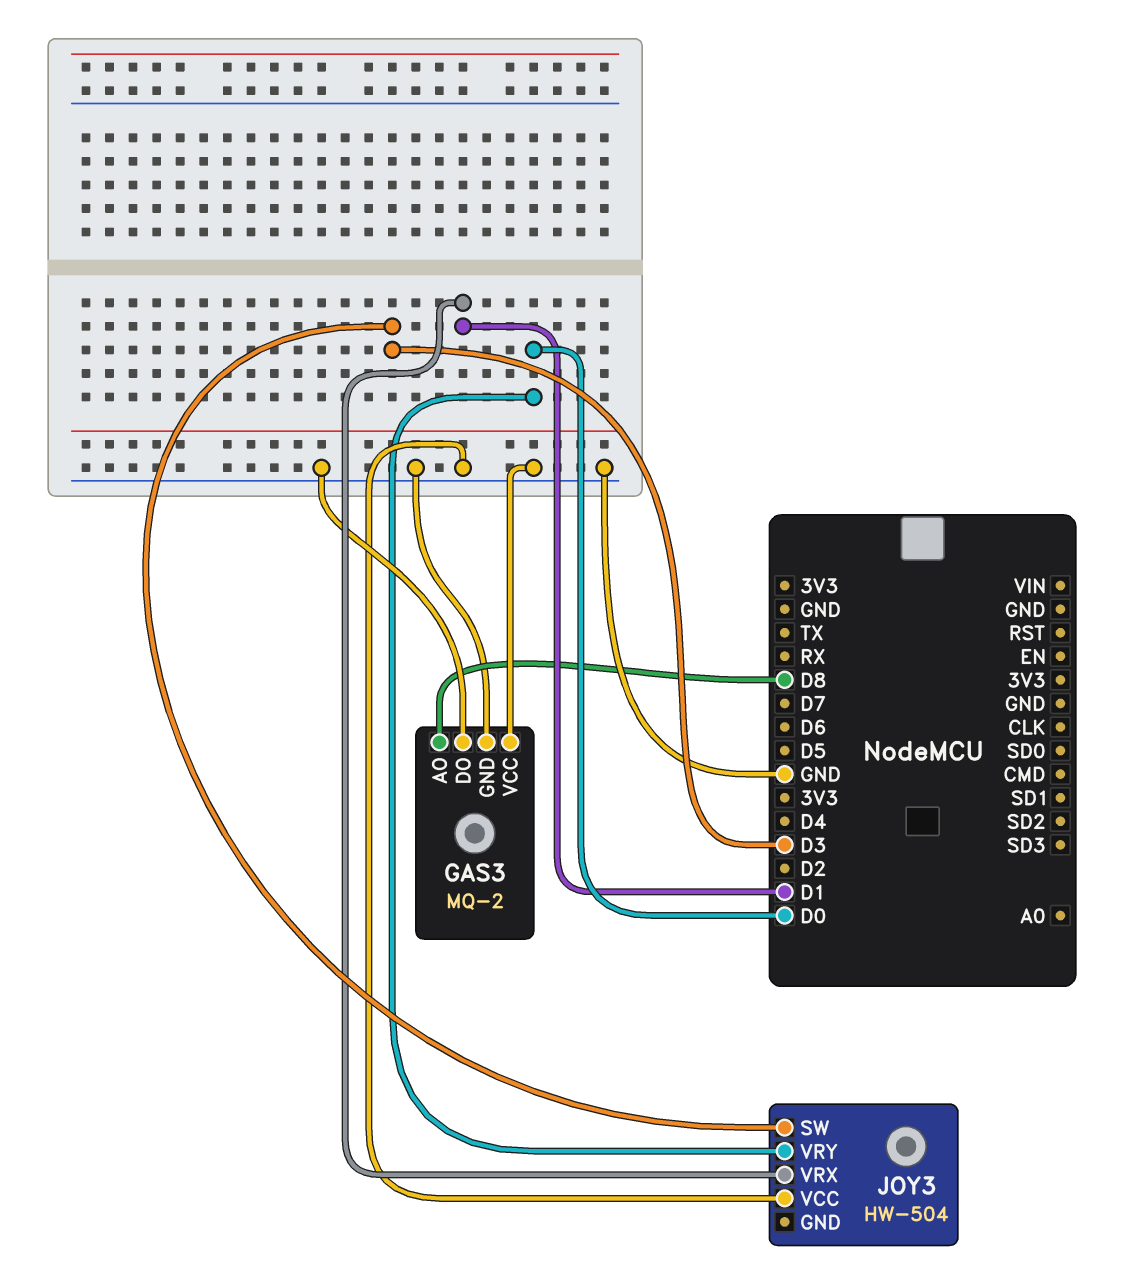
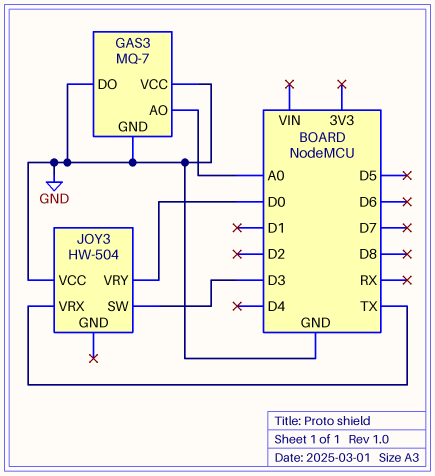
GAS3: MQ-2 -> MQ-7
GAS3 pin AO: D8 -> A0
JOY3 pin VRX: D1 -> TX

